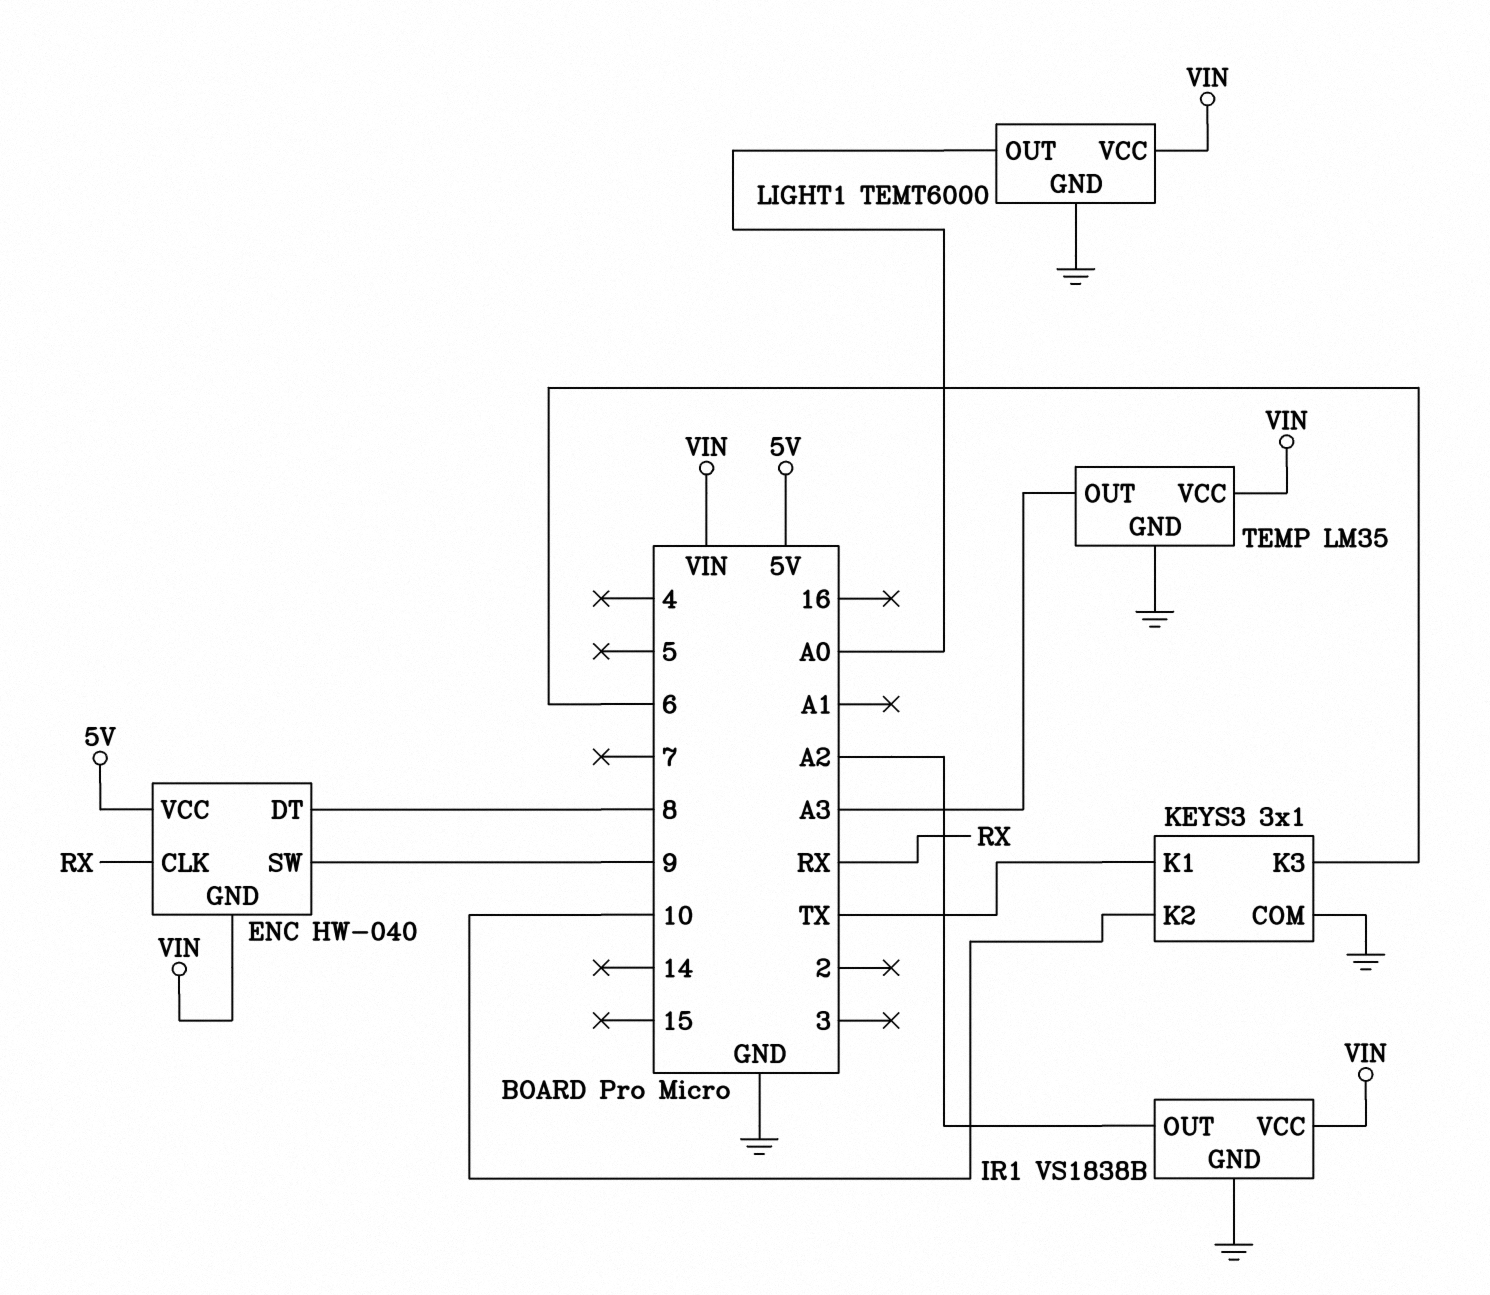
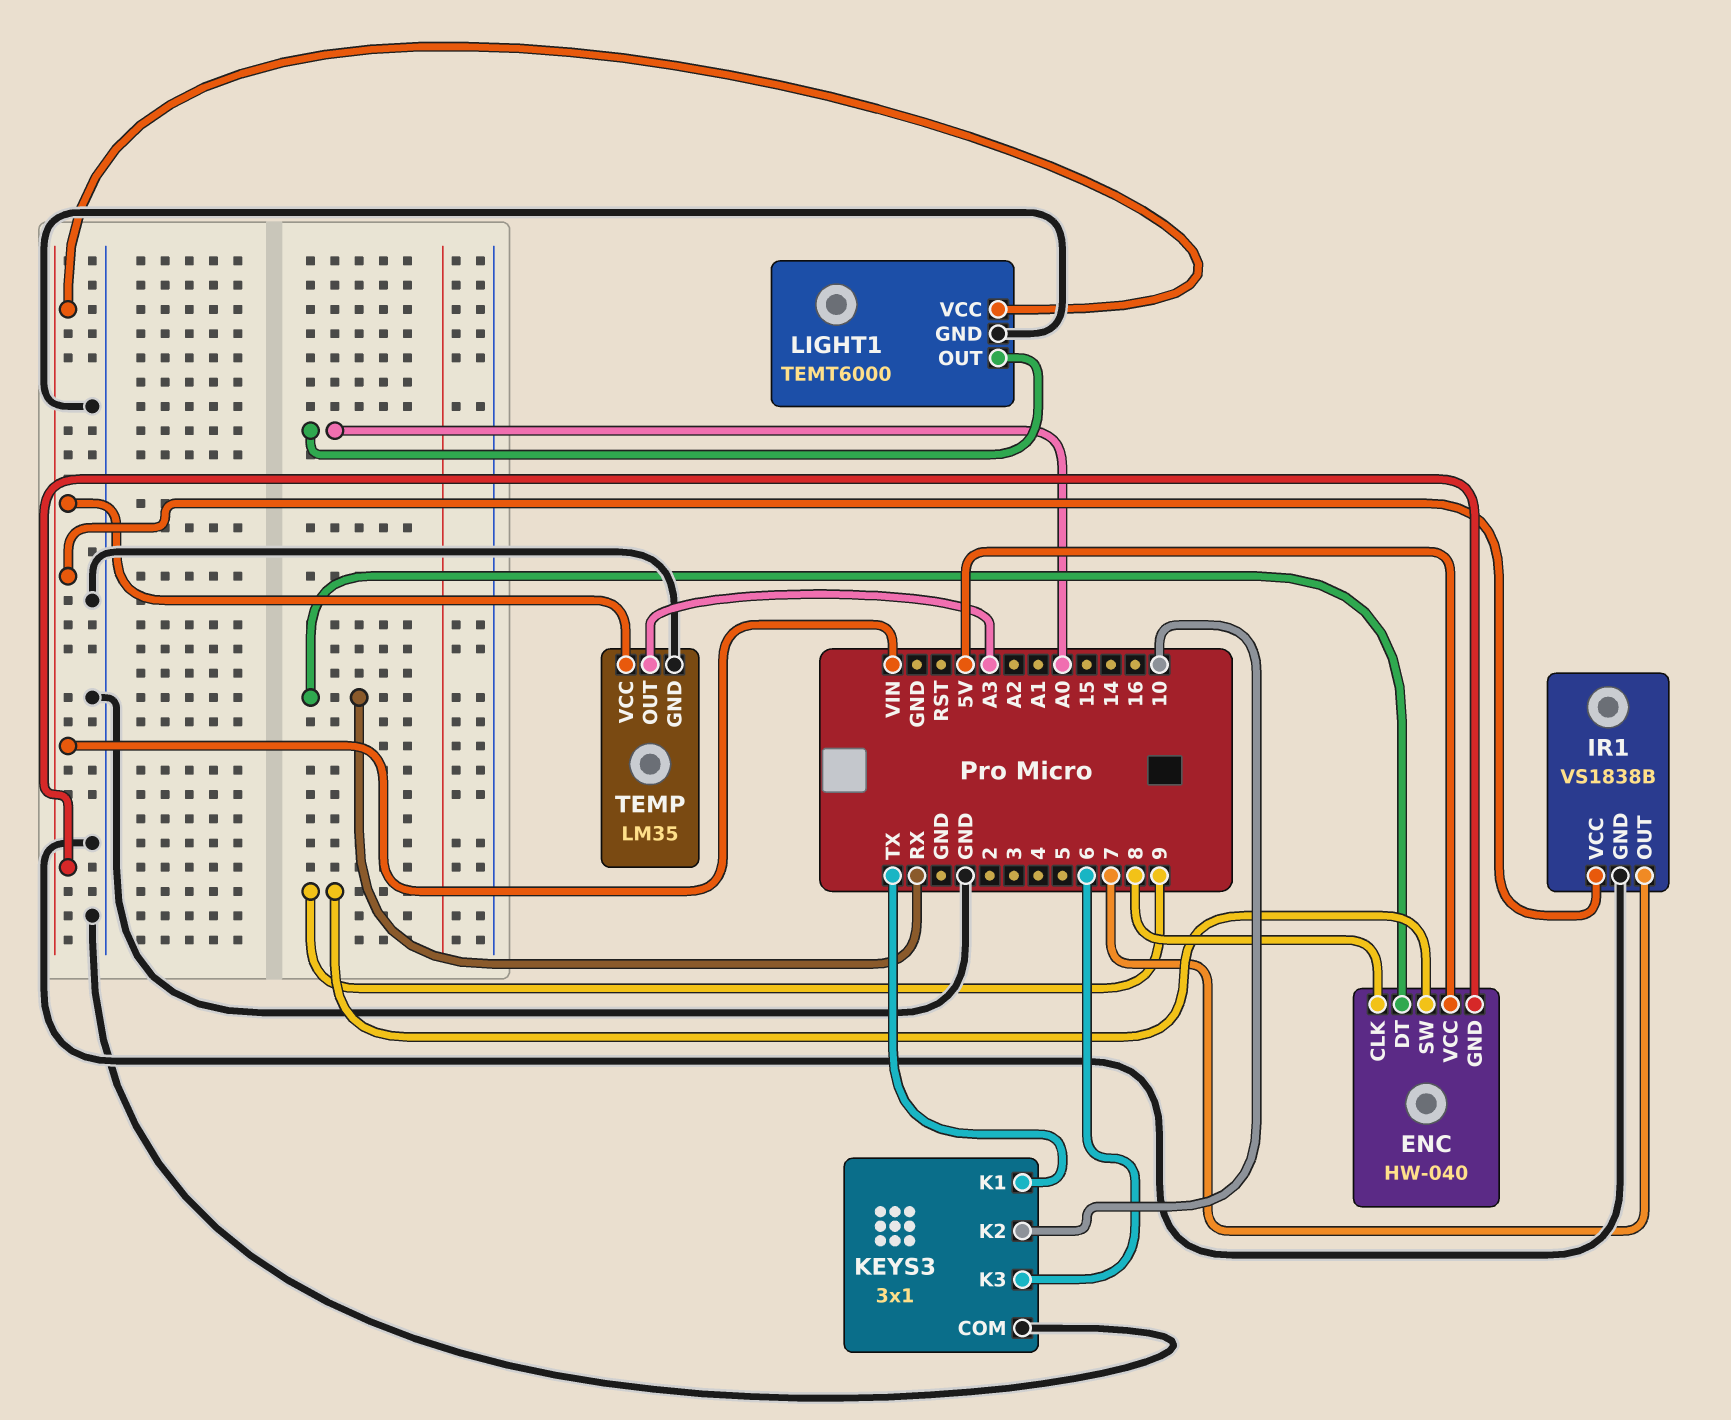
ENC pin CLK: RX -> 8
ENC pin DT: 8 -> RX
IR1 pin OUT: A2 -> 7

